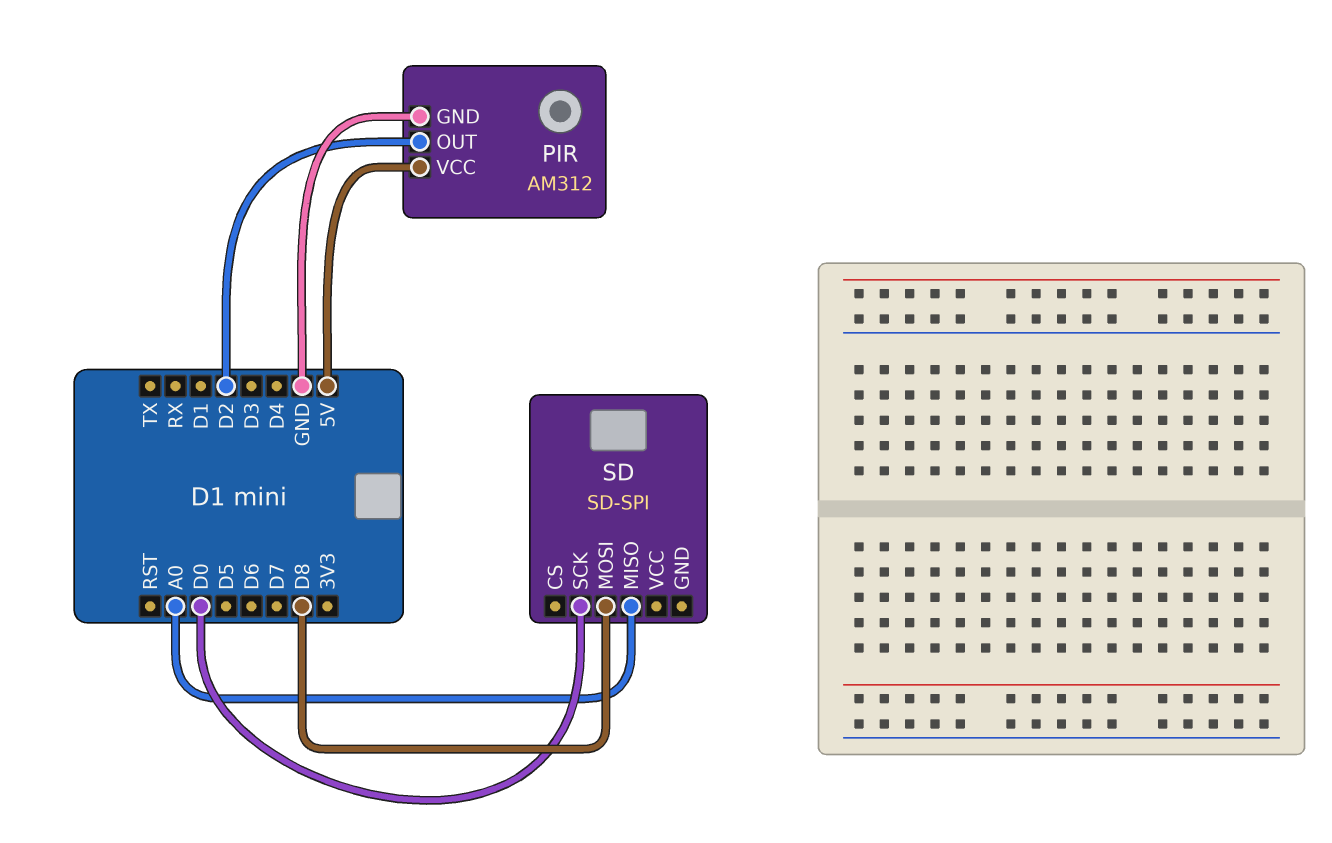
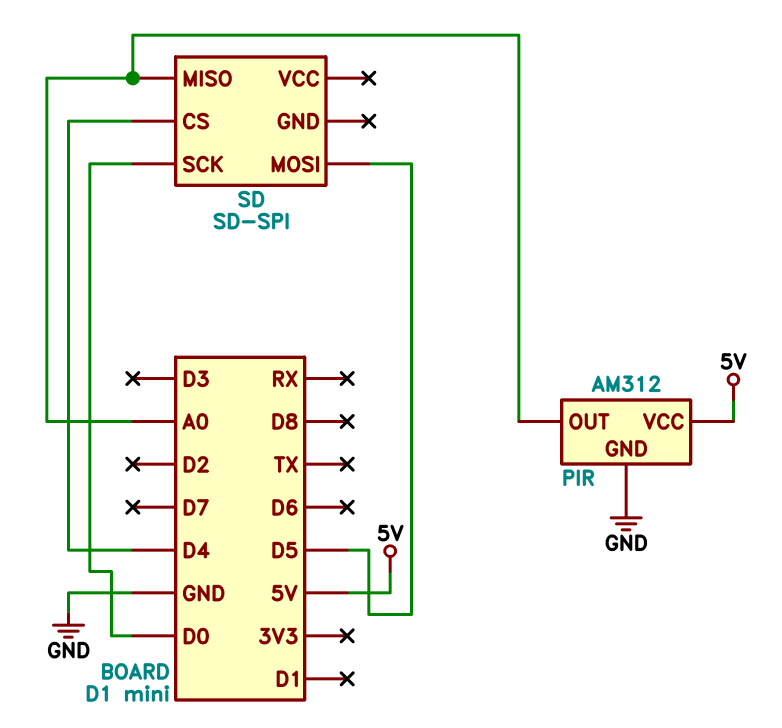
PIR pin OUT: D2 -> A0
SD pin CS: none -> D4
SD pin MOSI: D8 -> D5

